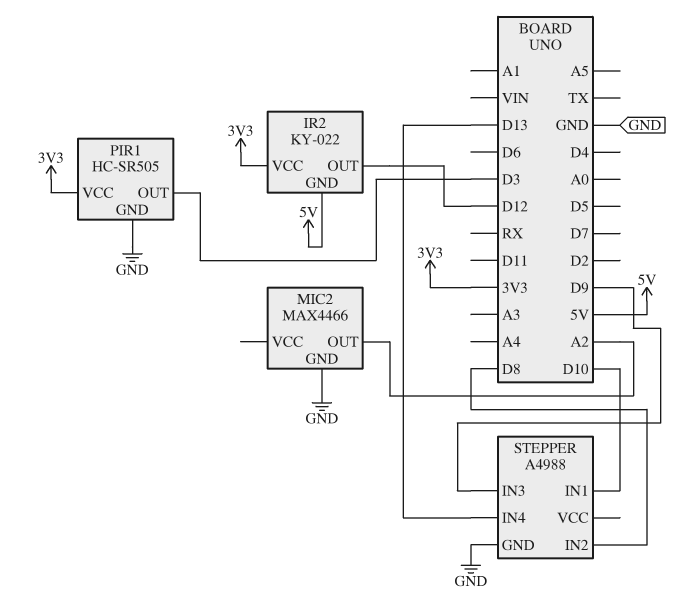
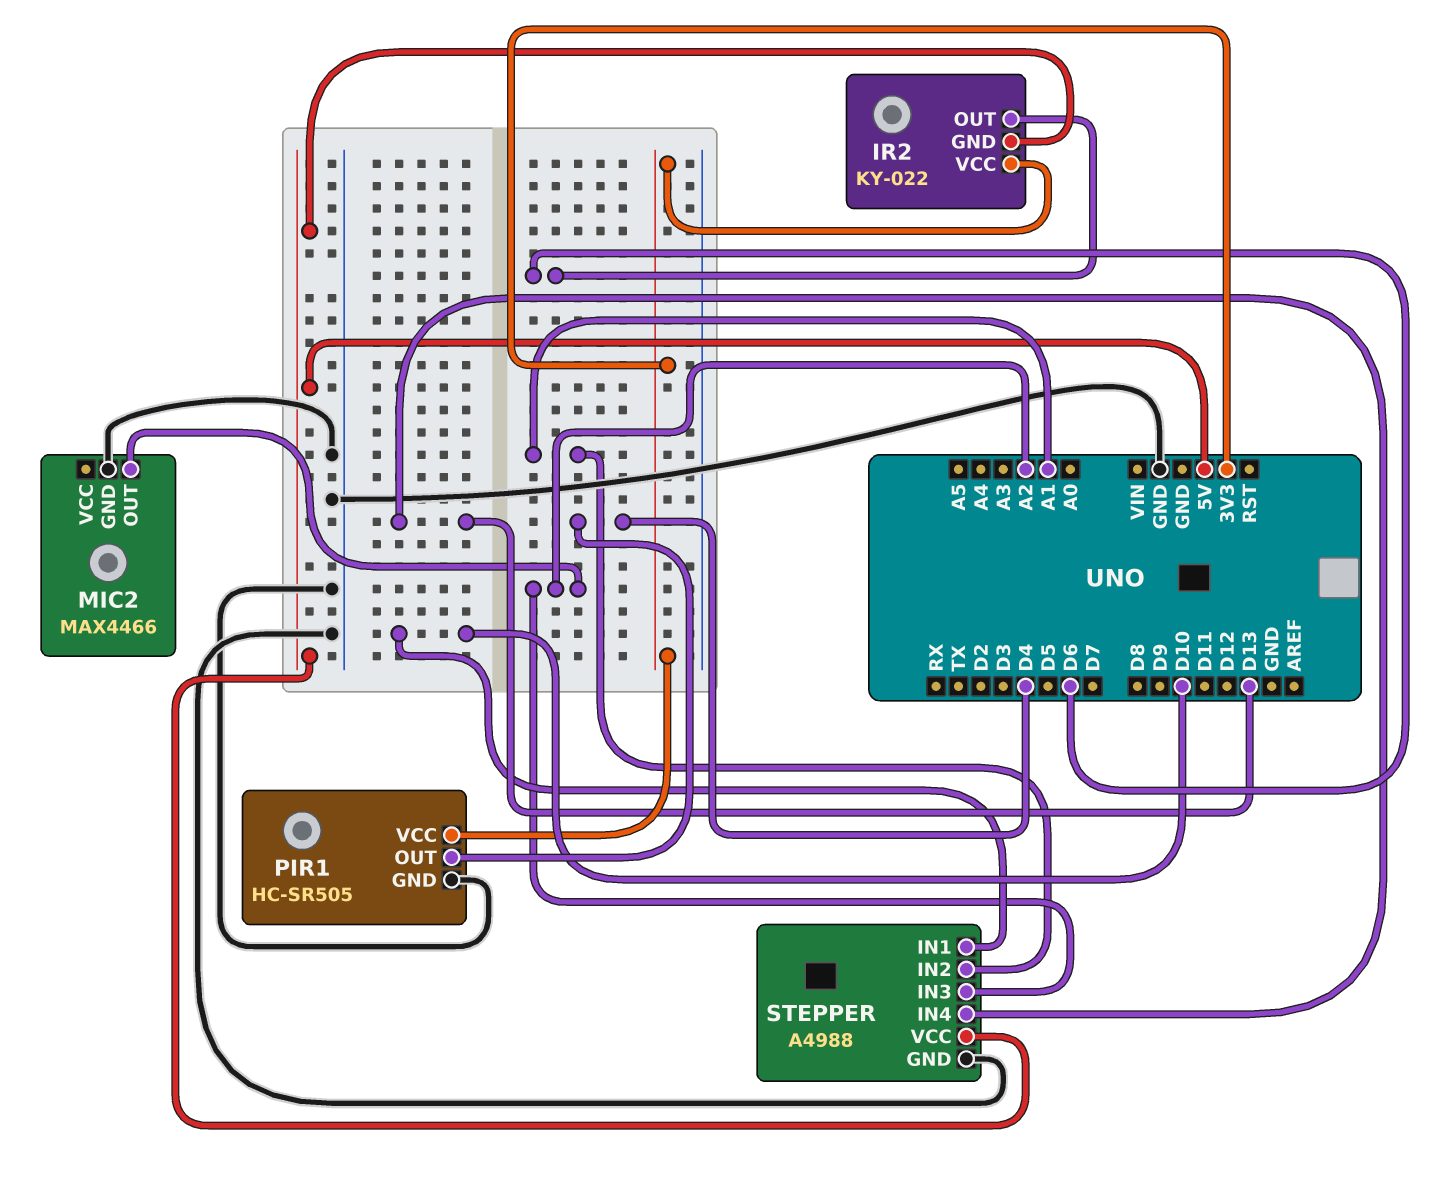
IR2 pin OUT: D12 -> D6
PIR1 pin OUT: D3 -> D4
STEPPER pin IN2: D8 -> A1
STEPPER pin IN3: D9 -> A2
STEPPER pin VCC: none -> 5V

